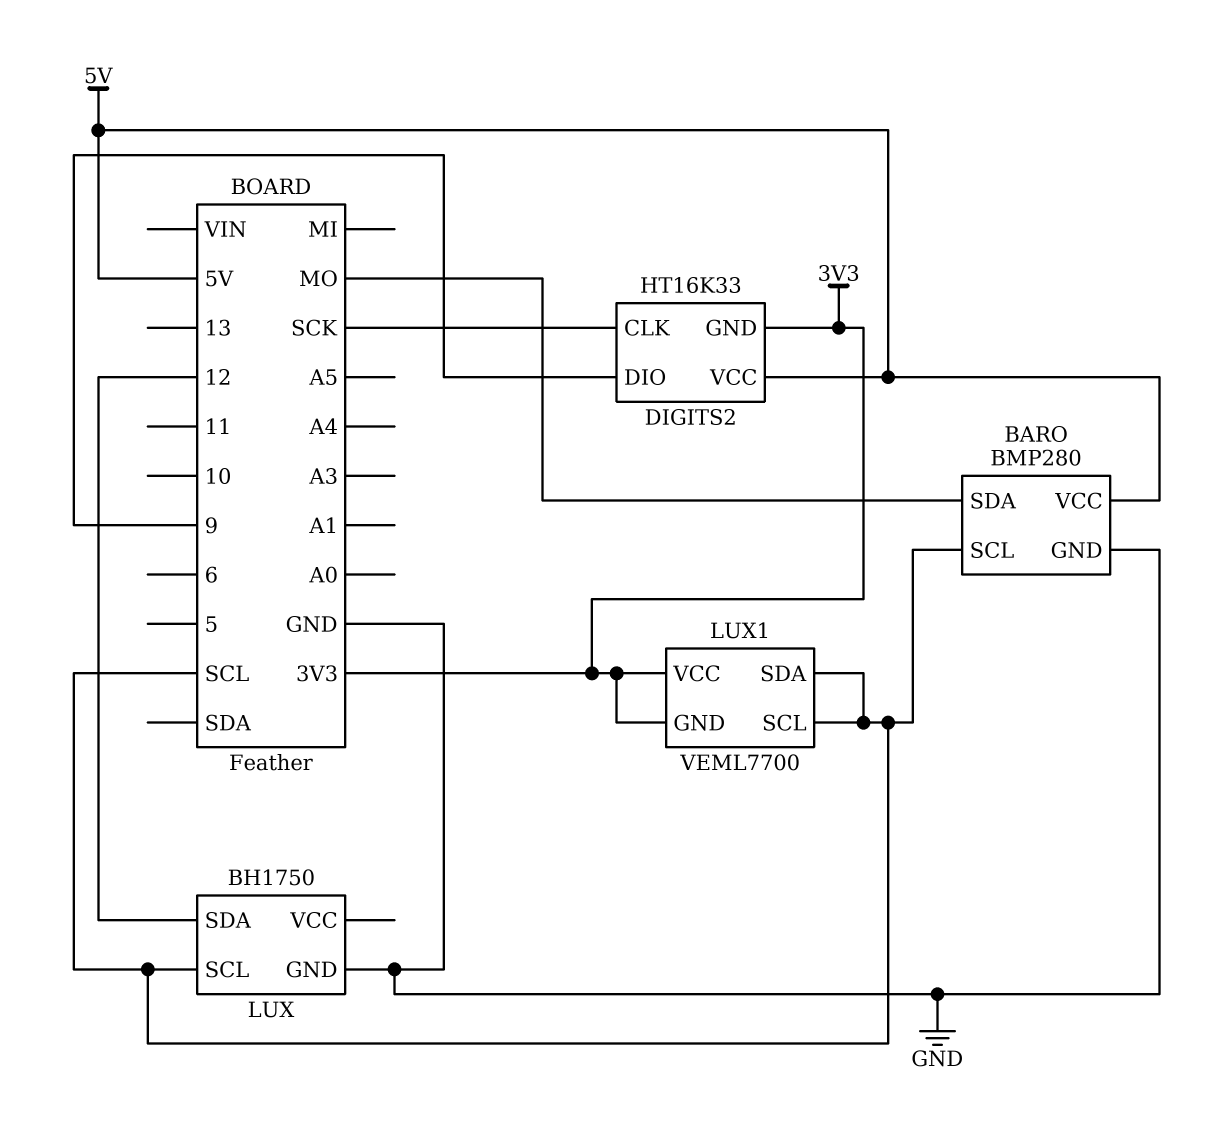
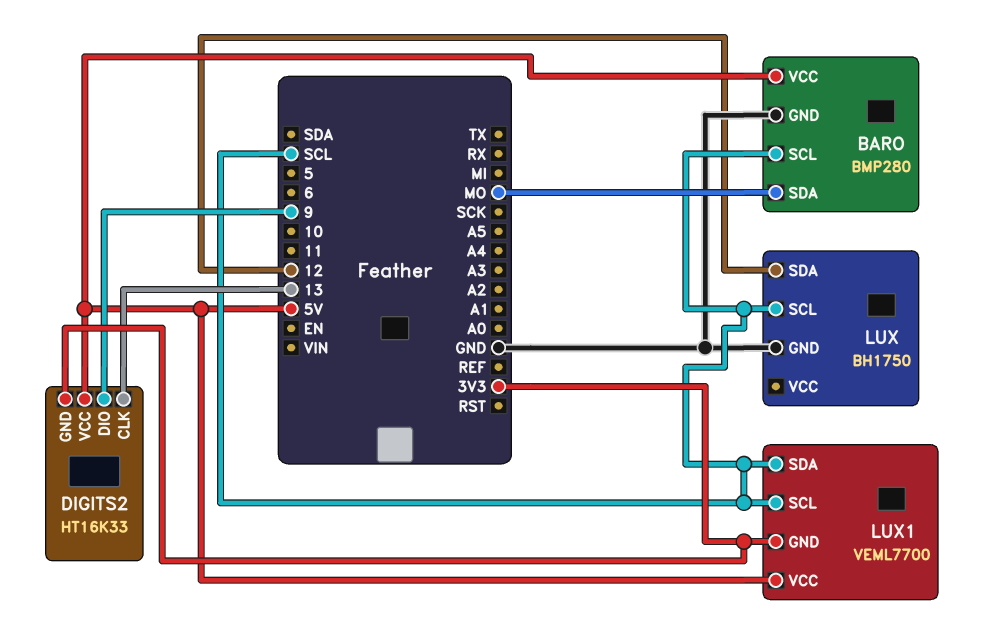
DIGITS2 pin CLK: SCK -> 13
LUX1 pin VCC: 3V3 -> 5V

